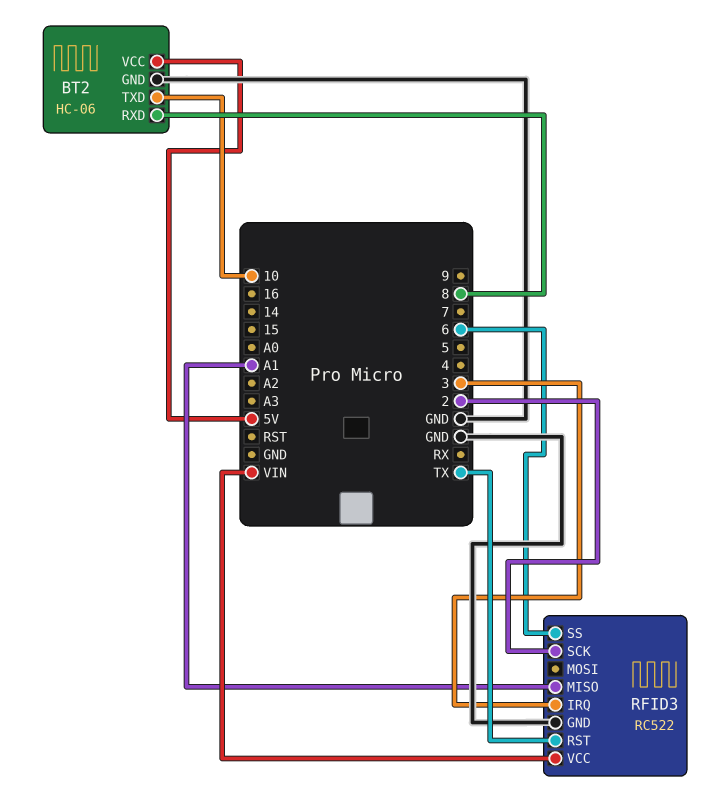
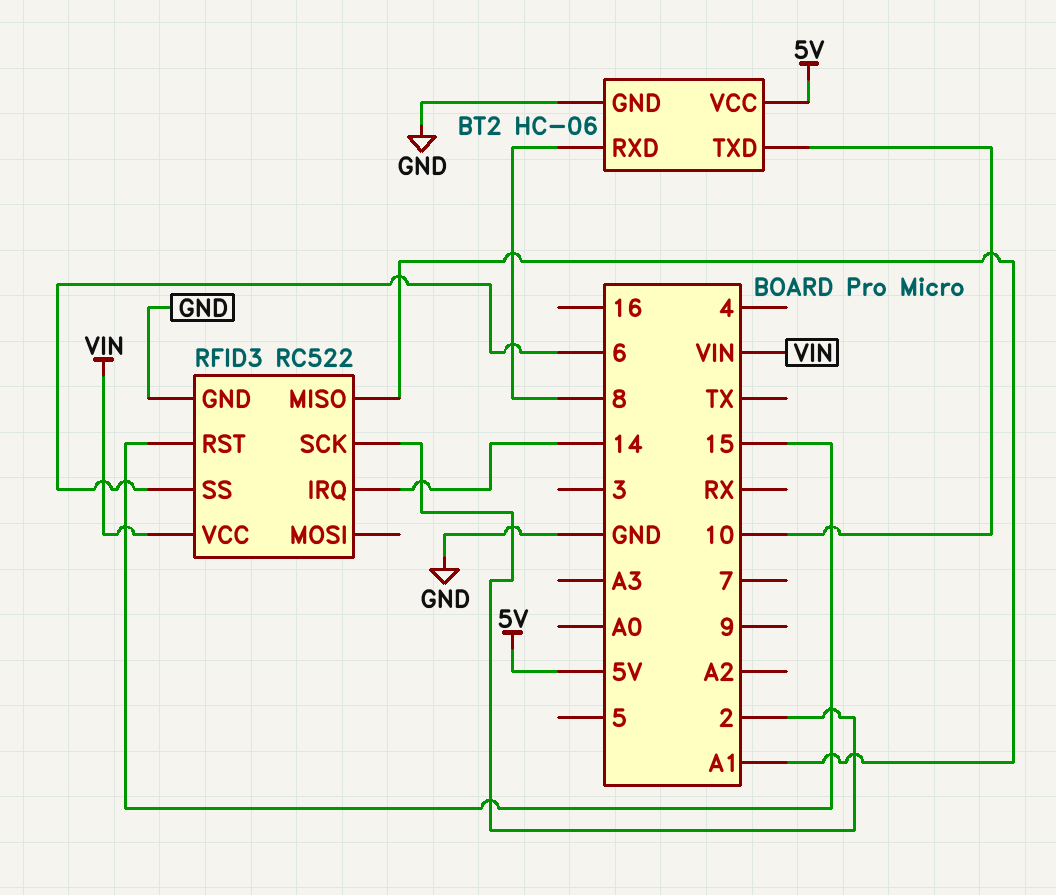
RFID3 pin IRQ: 3 -> 14
RFID3 pin RST: TX -> 15

